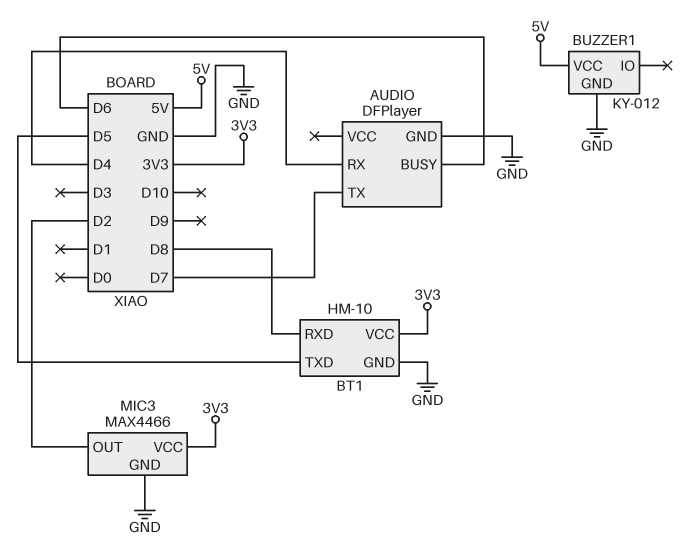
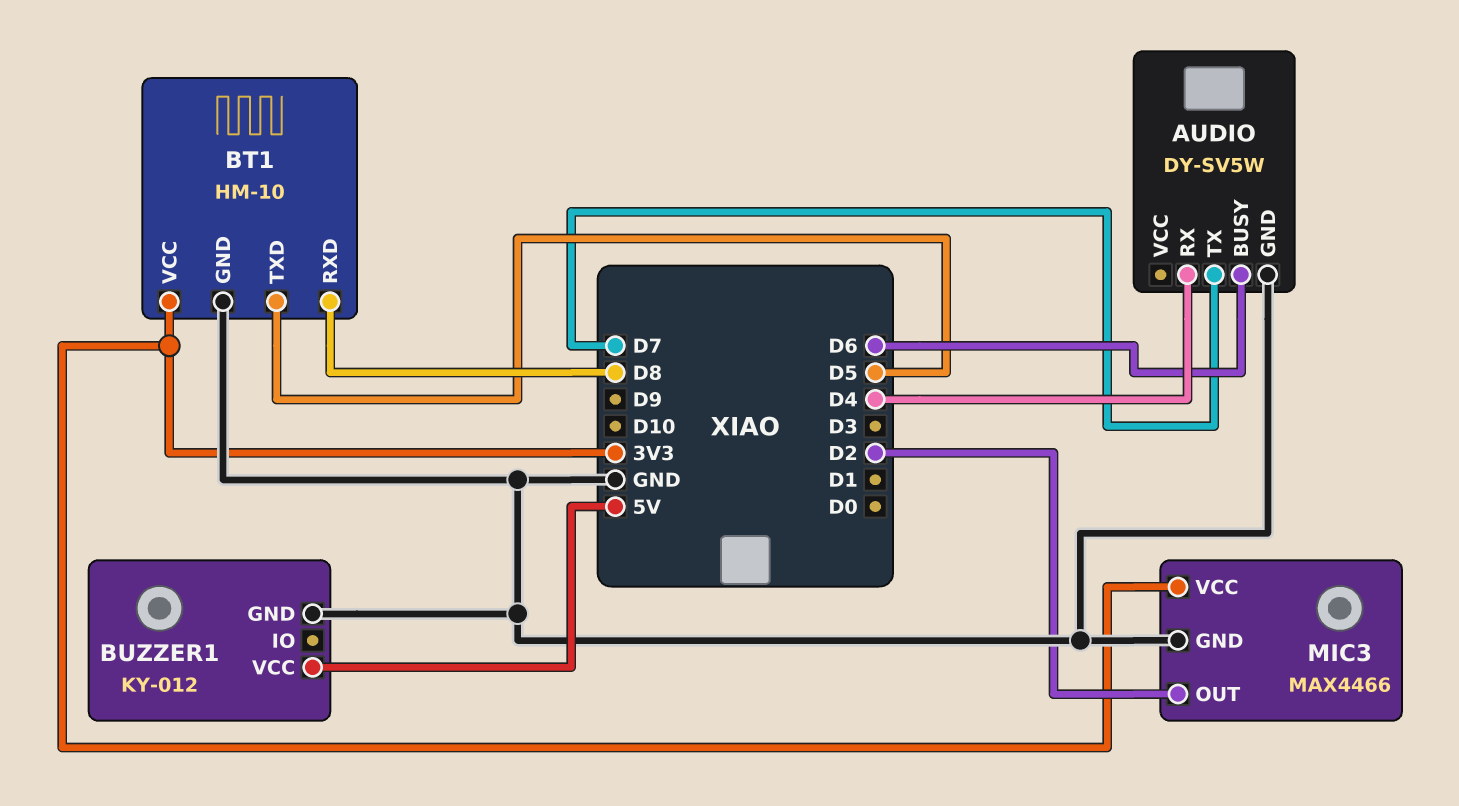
AUDIO: DFPlayer -> DY-SV5W

